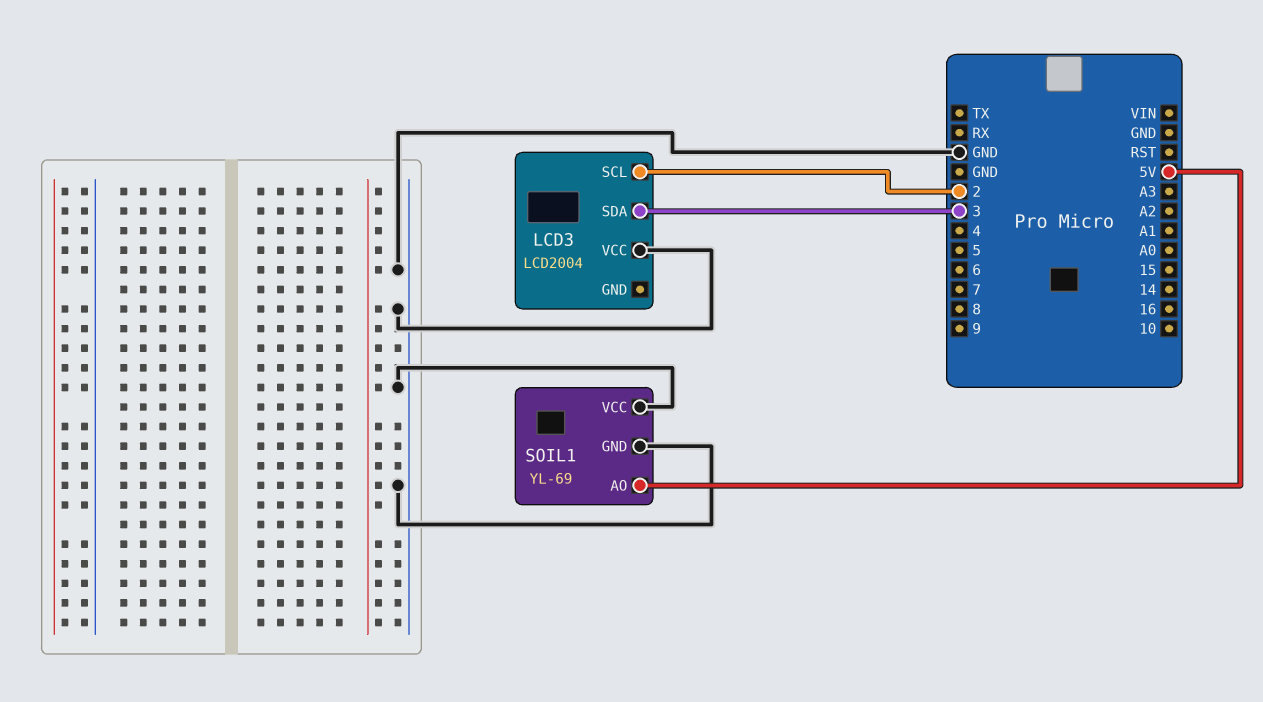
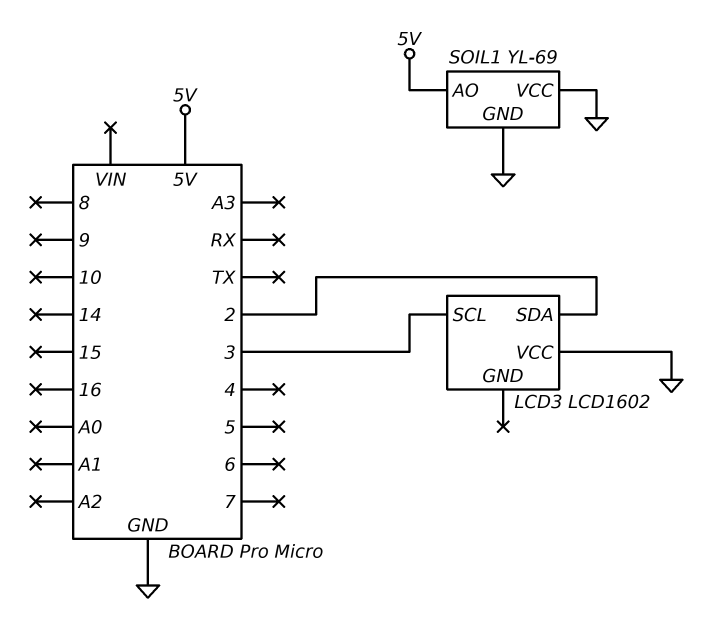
LCD3: LCD2004 -> LCD1602
LCD3 pin SCL: 2 -> 3
LCD3 pin SDA: 3 -> 2

